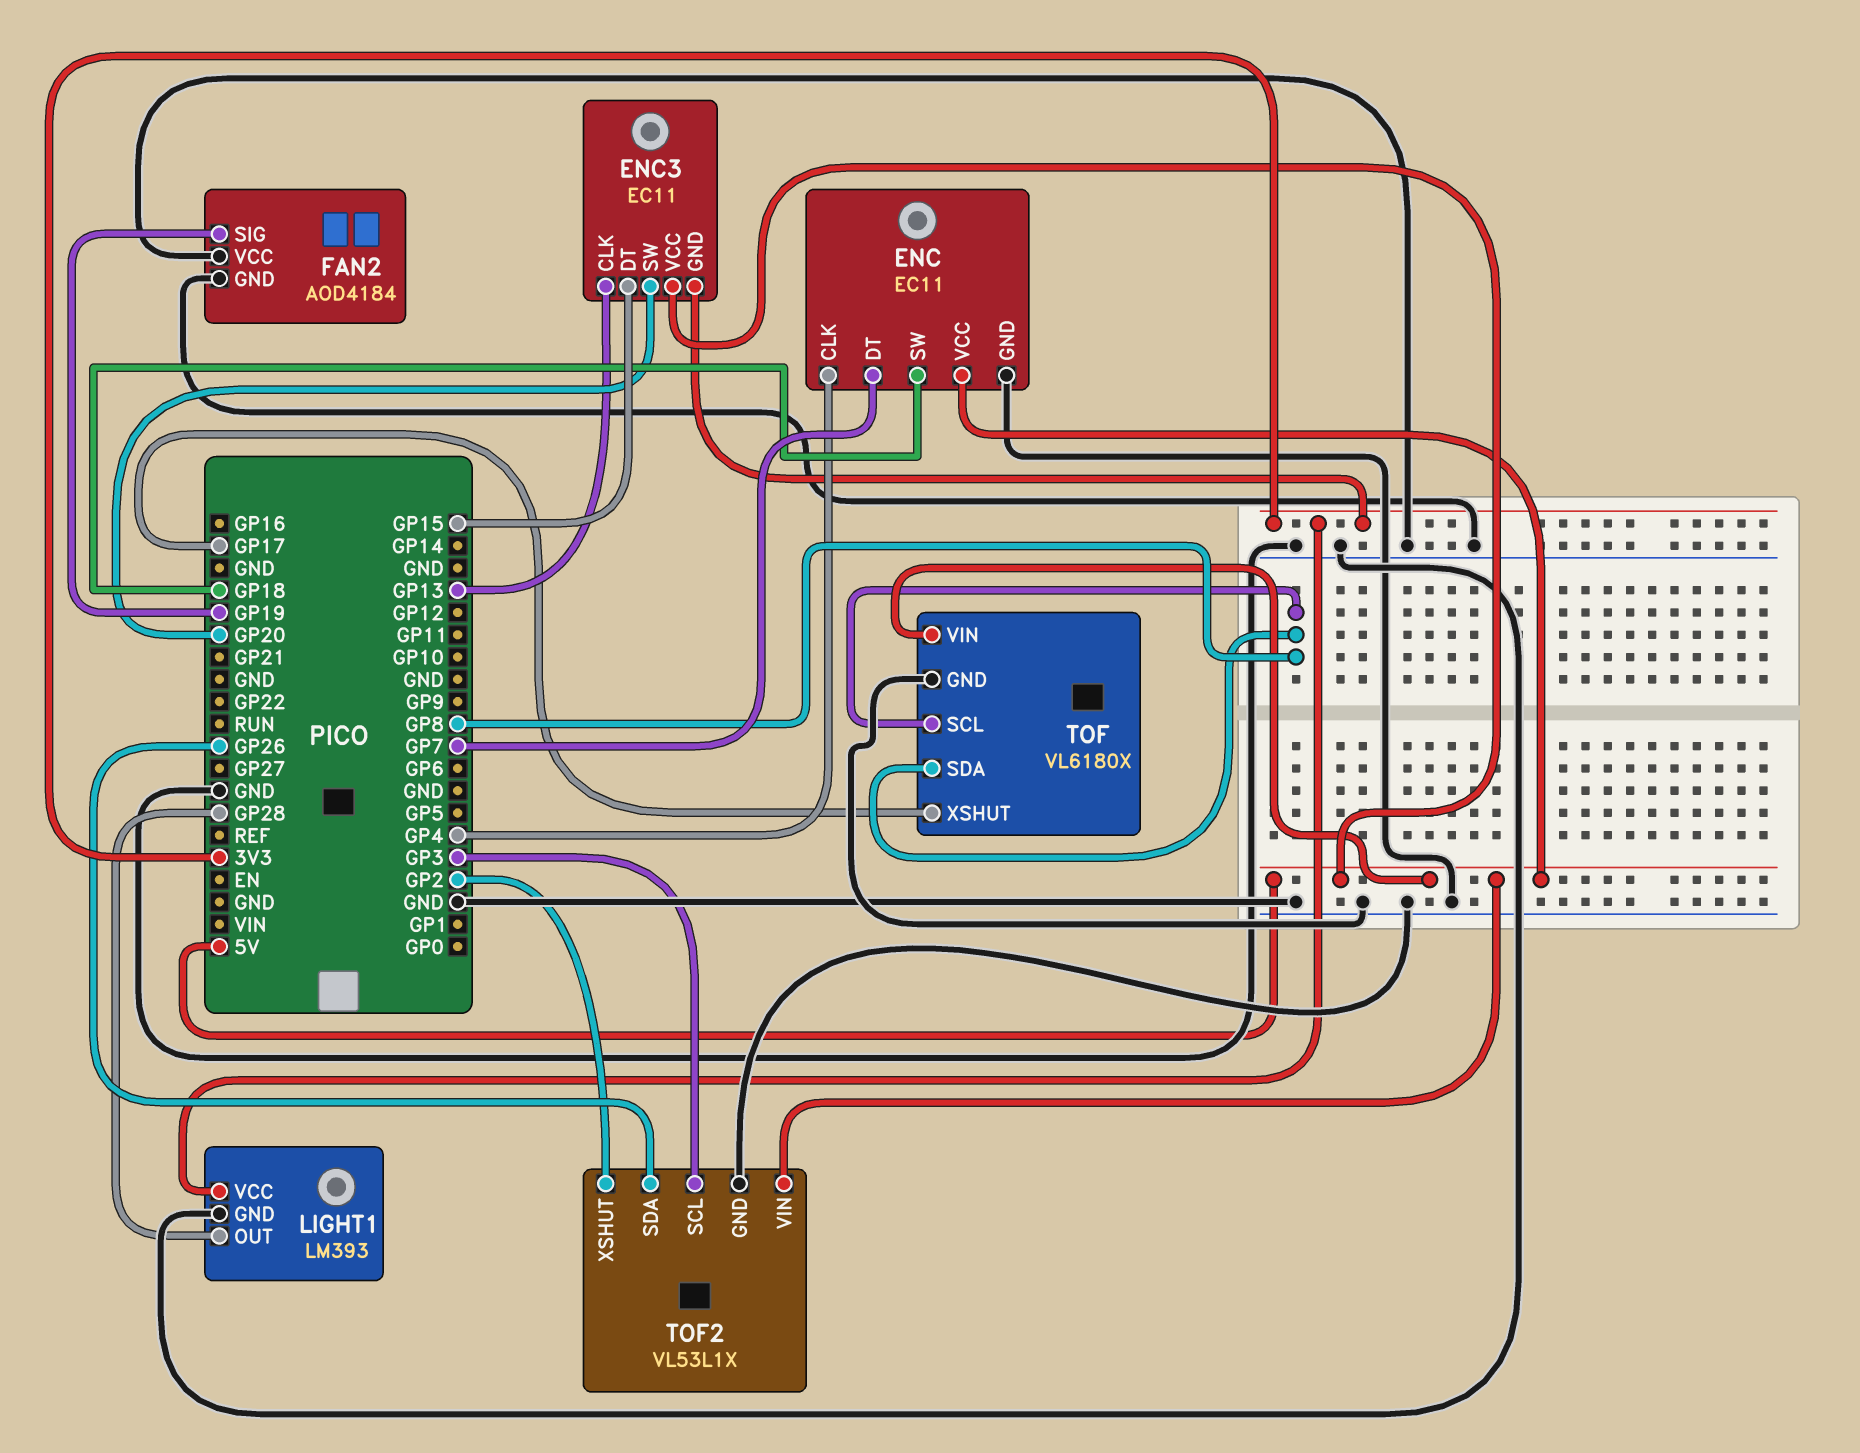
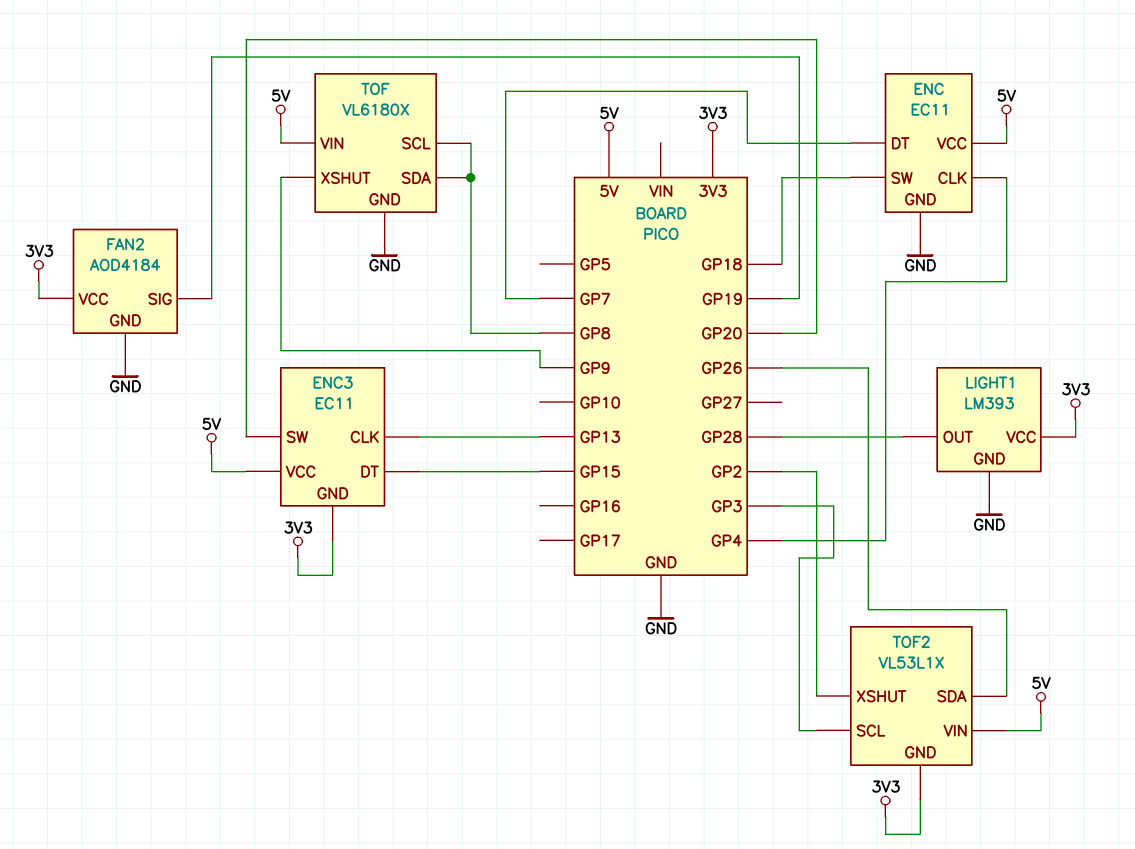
FAN2 pin VCC: GND -> 3V3
TOF pin XSHUT: GP17 -> GP9
TOF2 pin GND: GND -> 3V3

